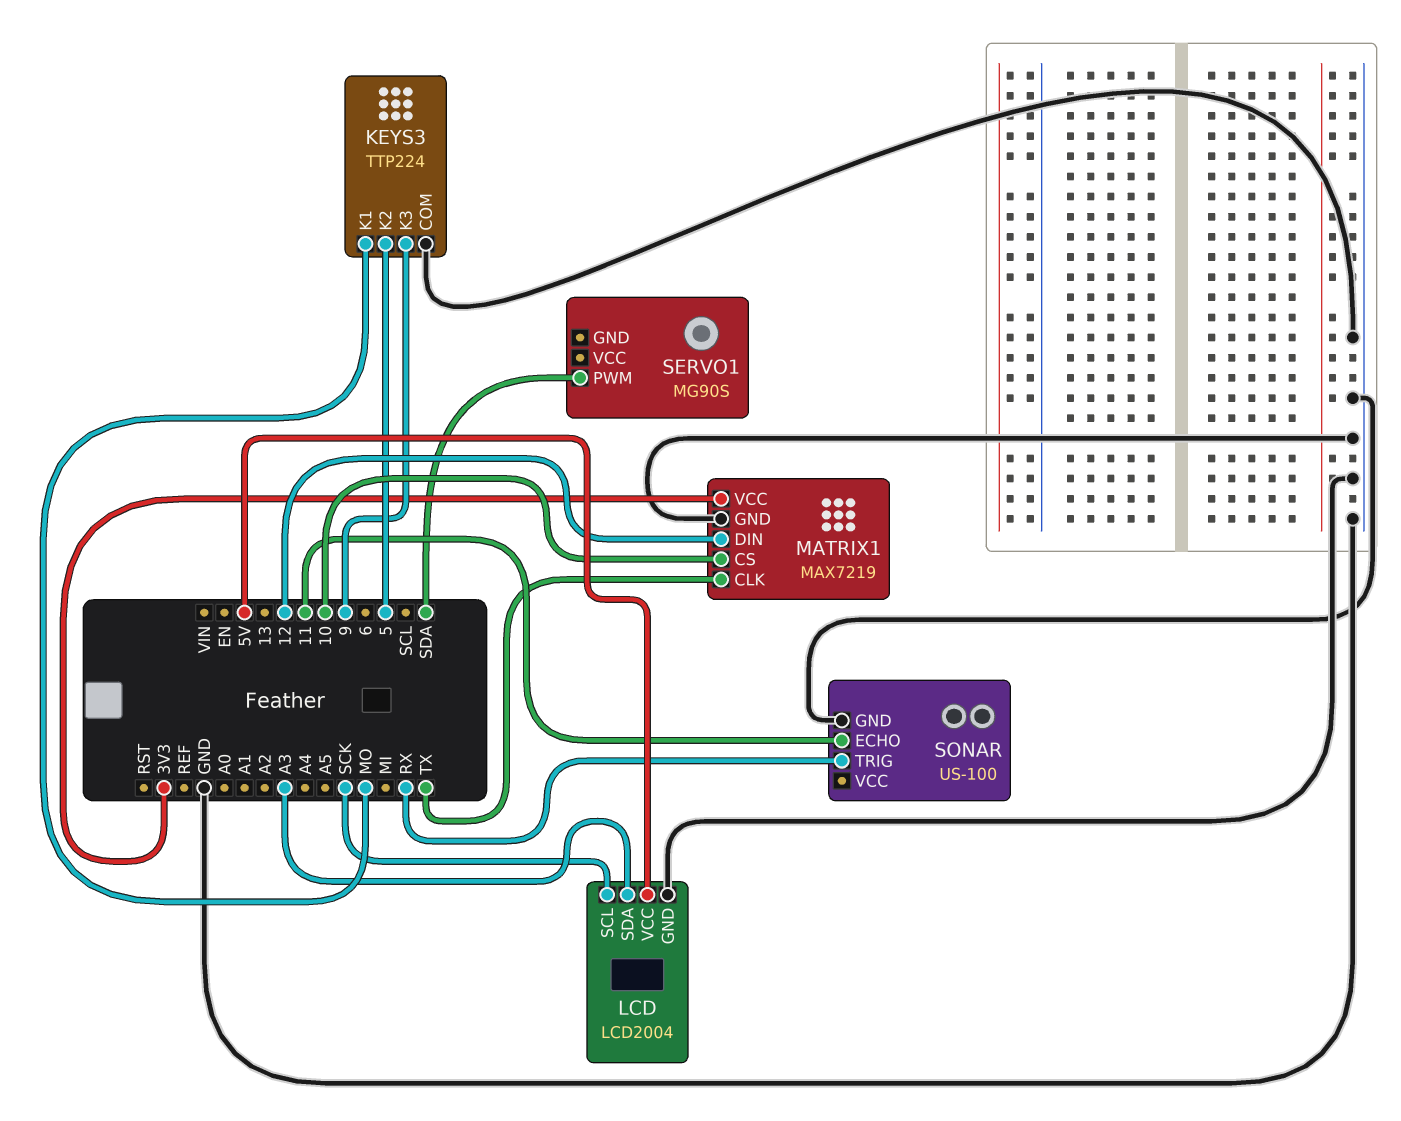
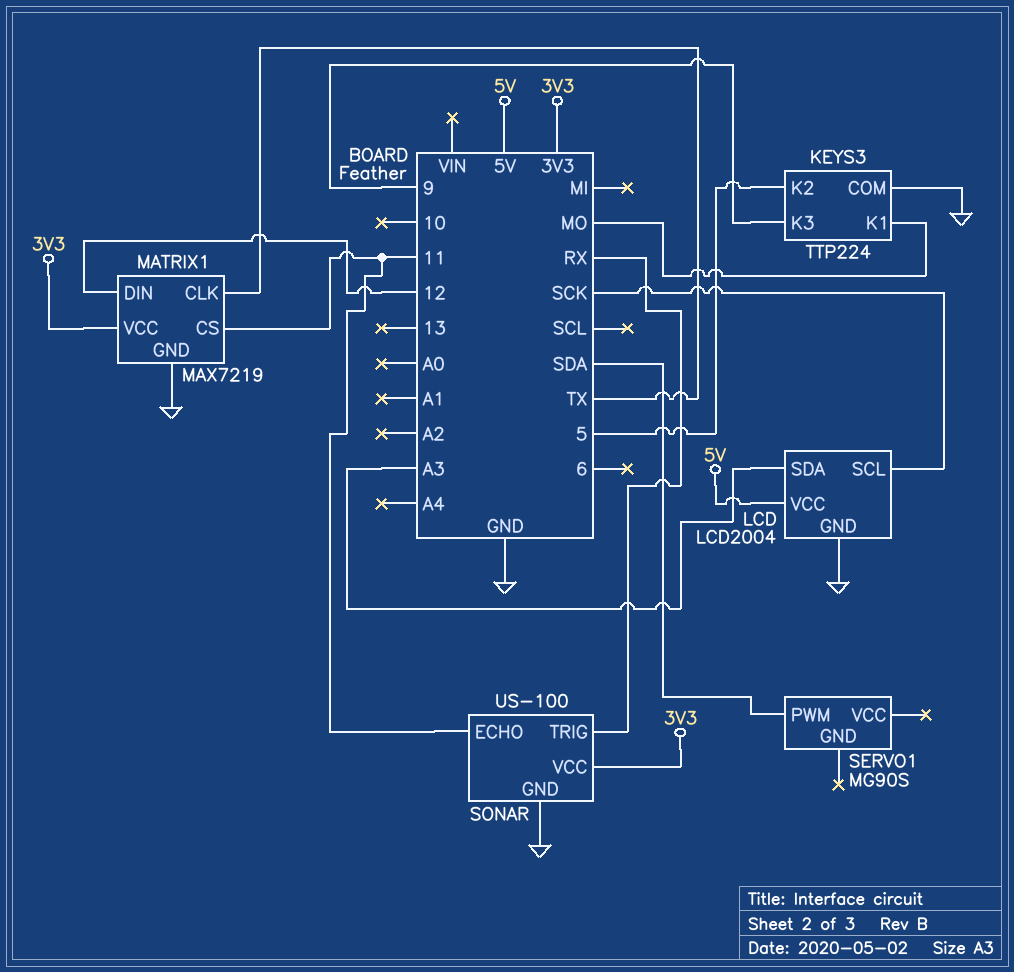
MATRIX1 pin CS: 10 -> 11
SONAR pin VCC: none -> 3V3

